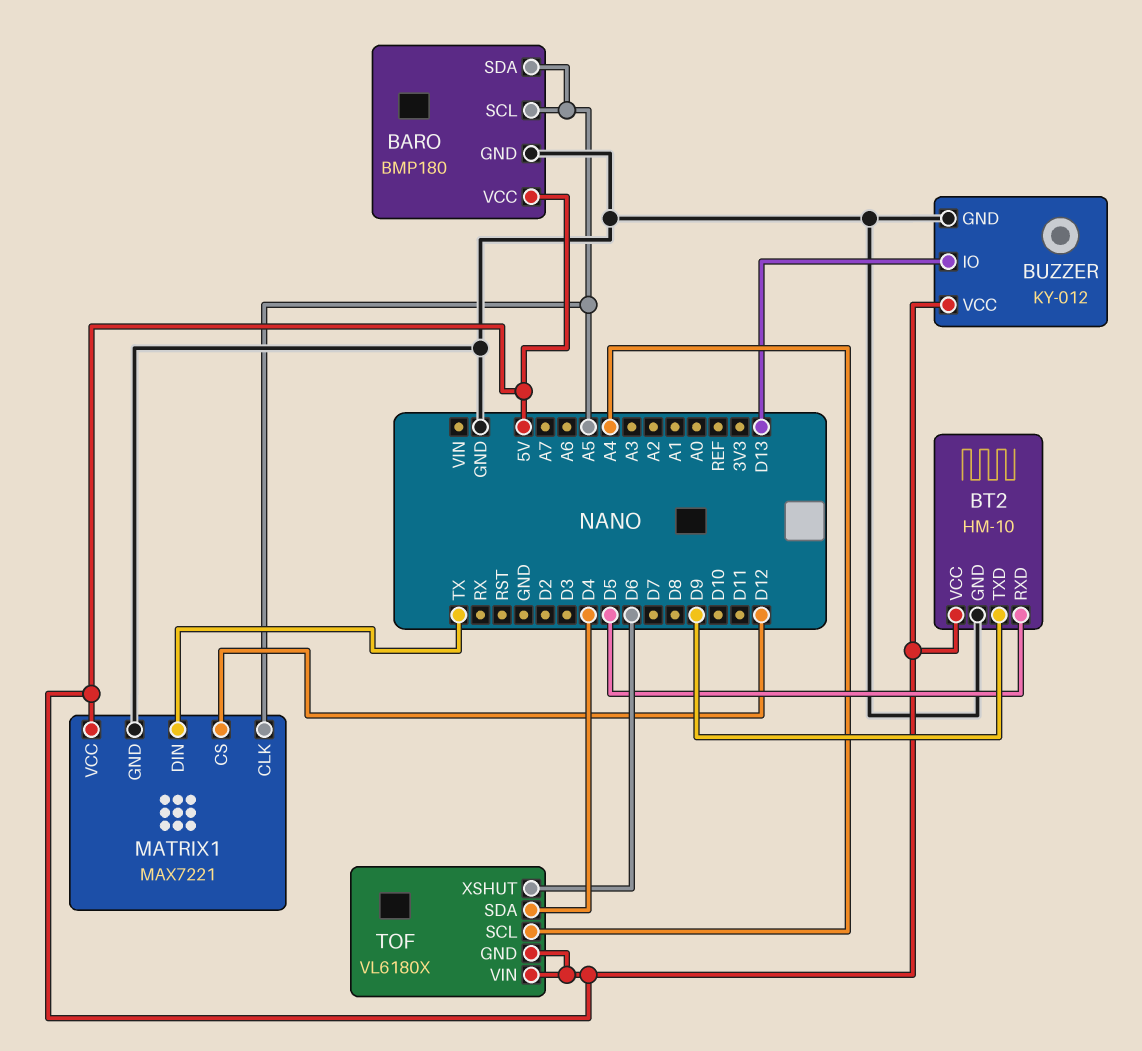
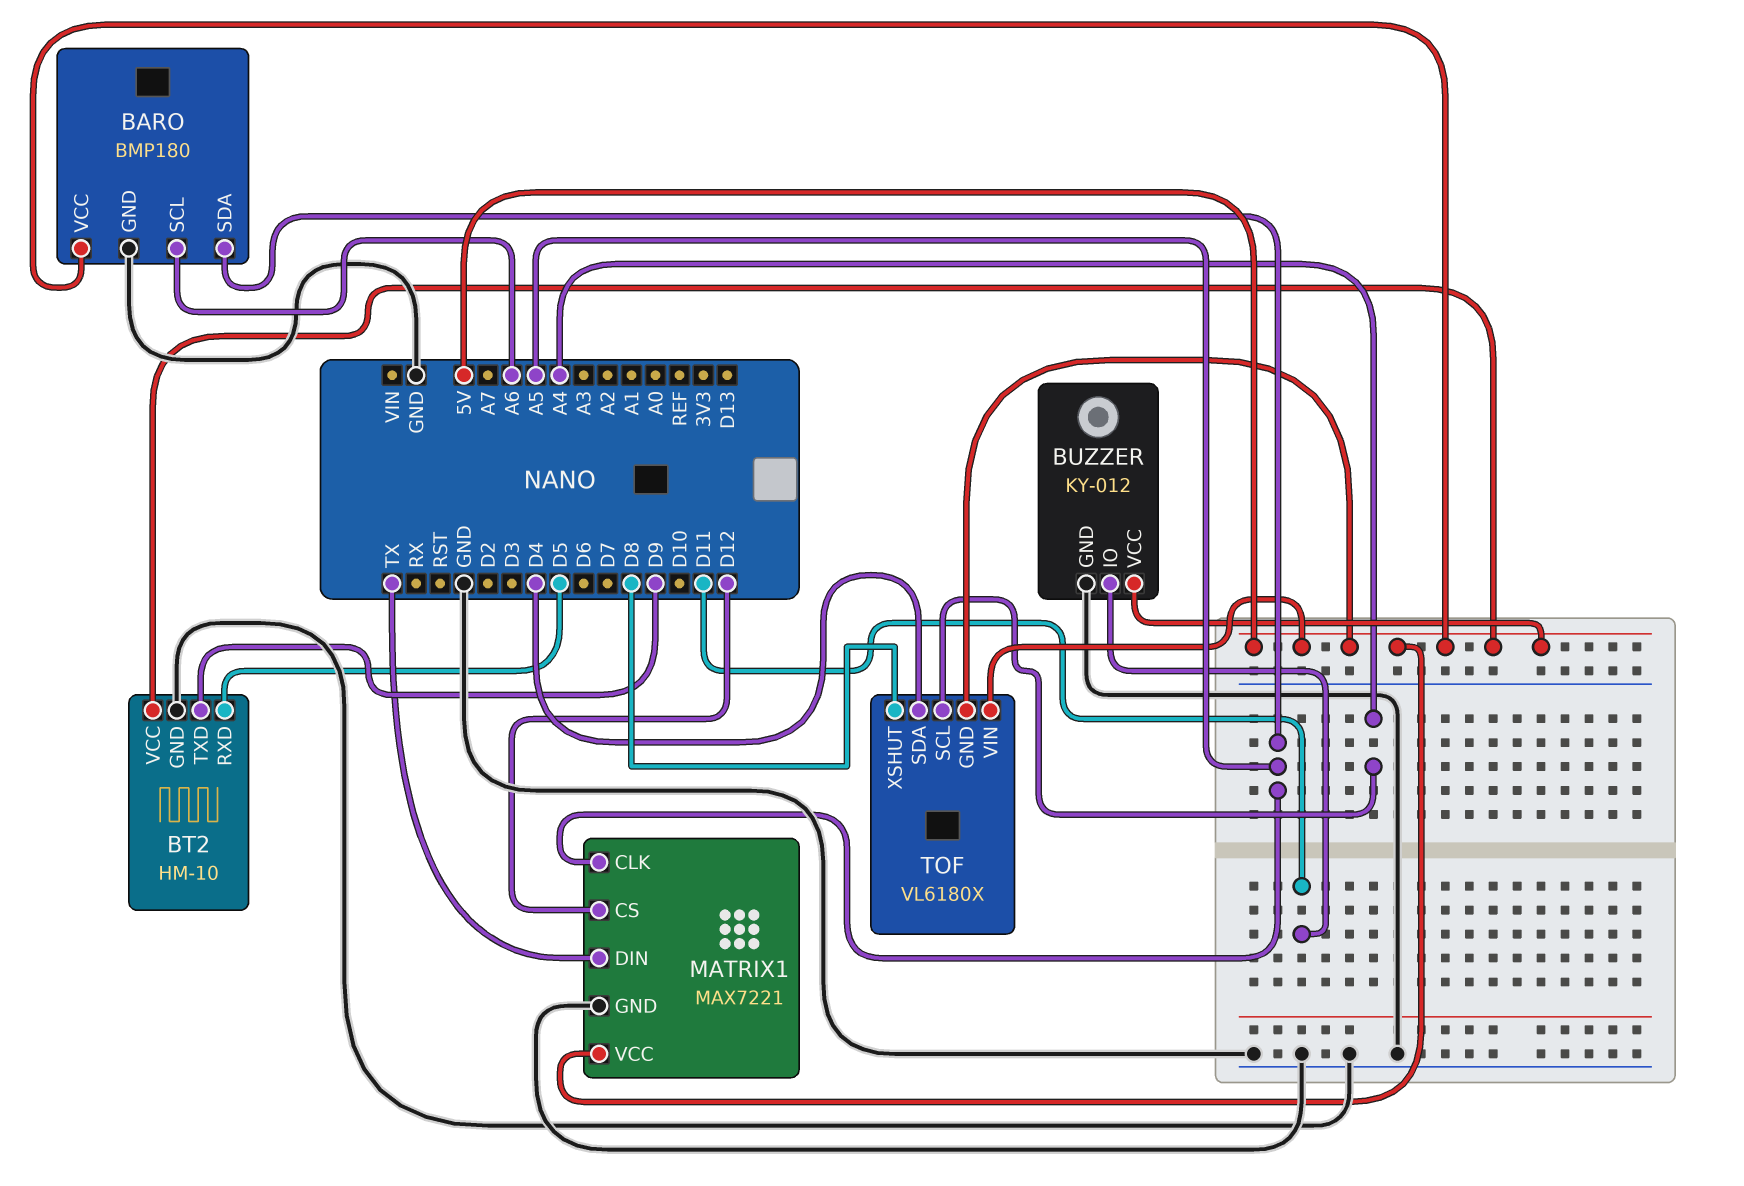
BARO pin SCL: A5 -> A6
BUZZER pin IO: D13 -> D11
TOF pin XSHUT: D6 -> D8

